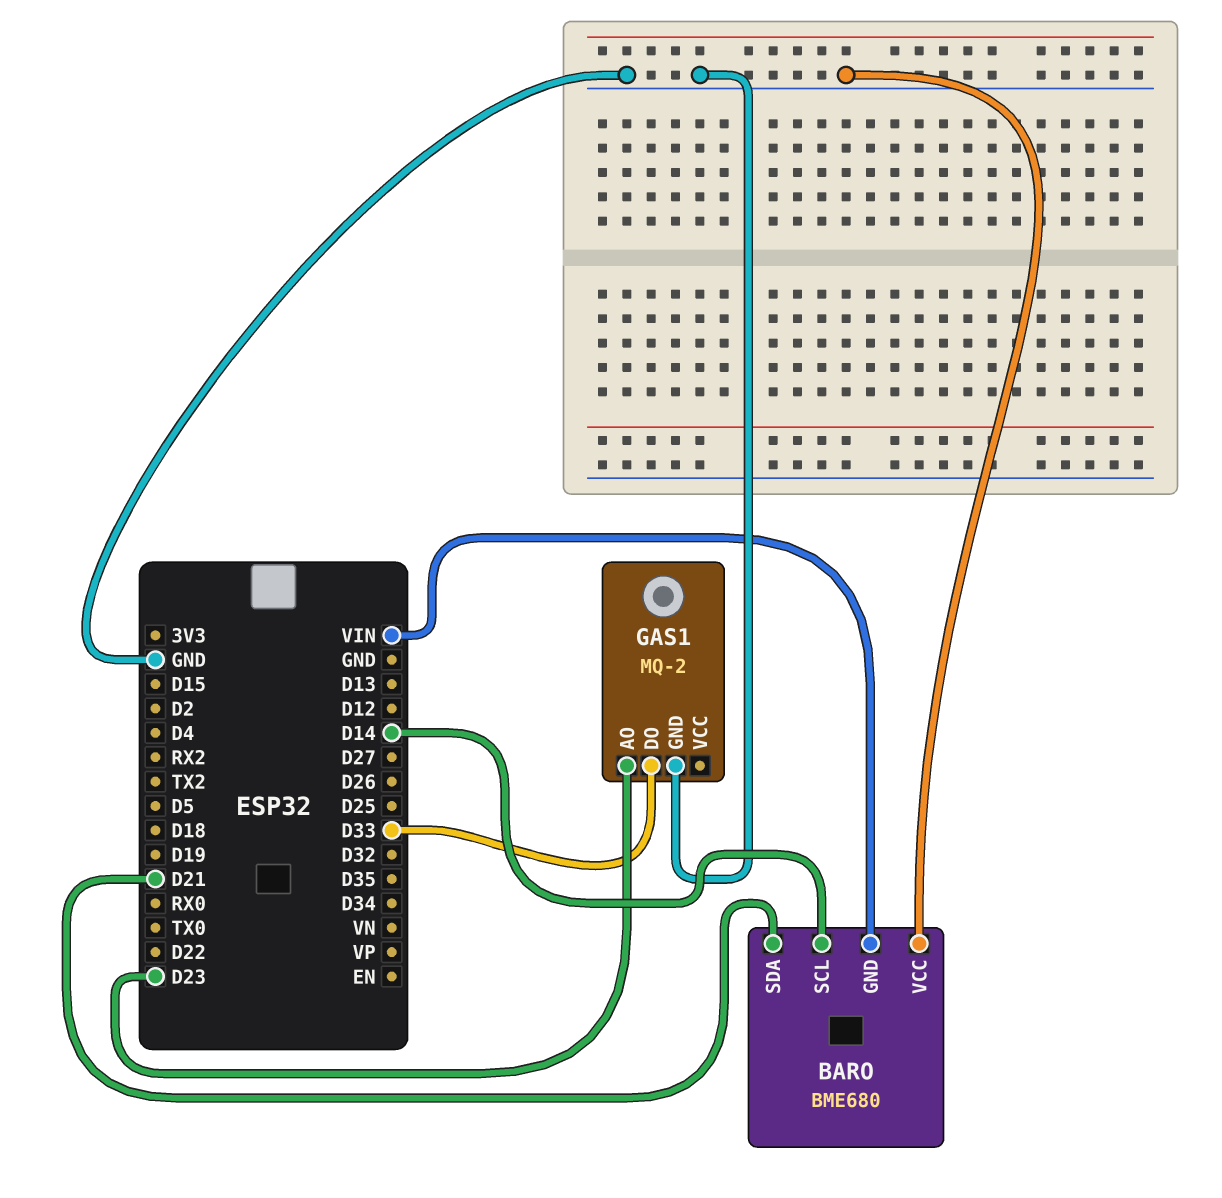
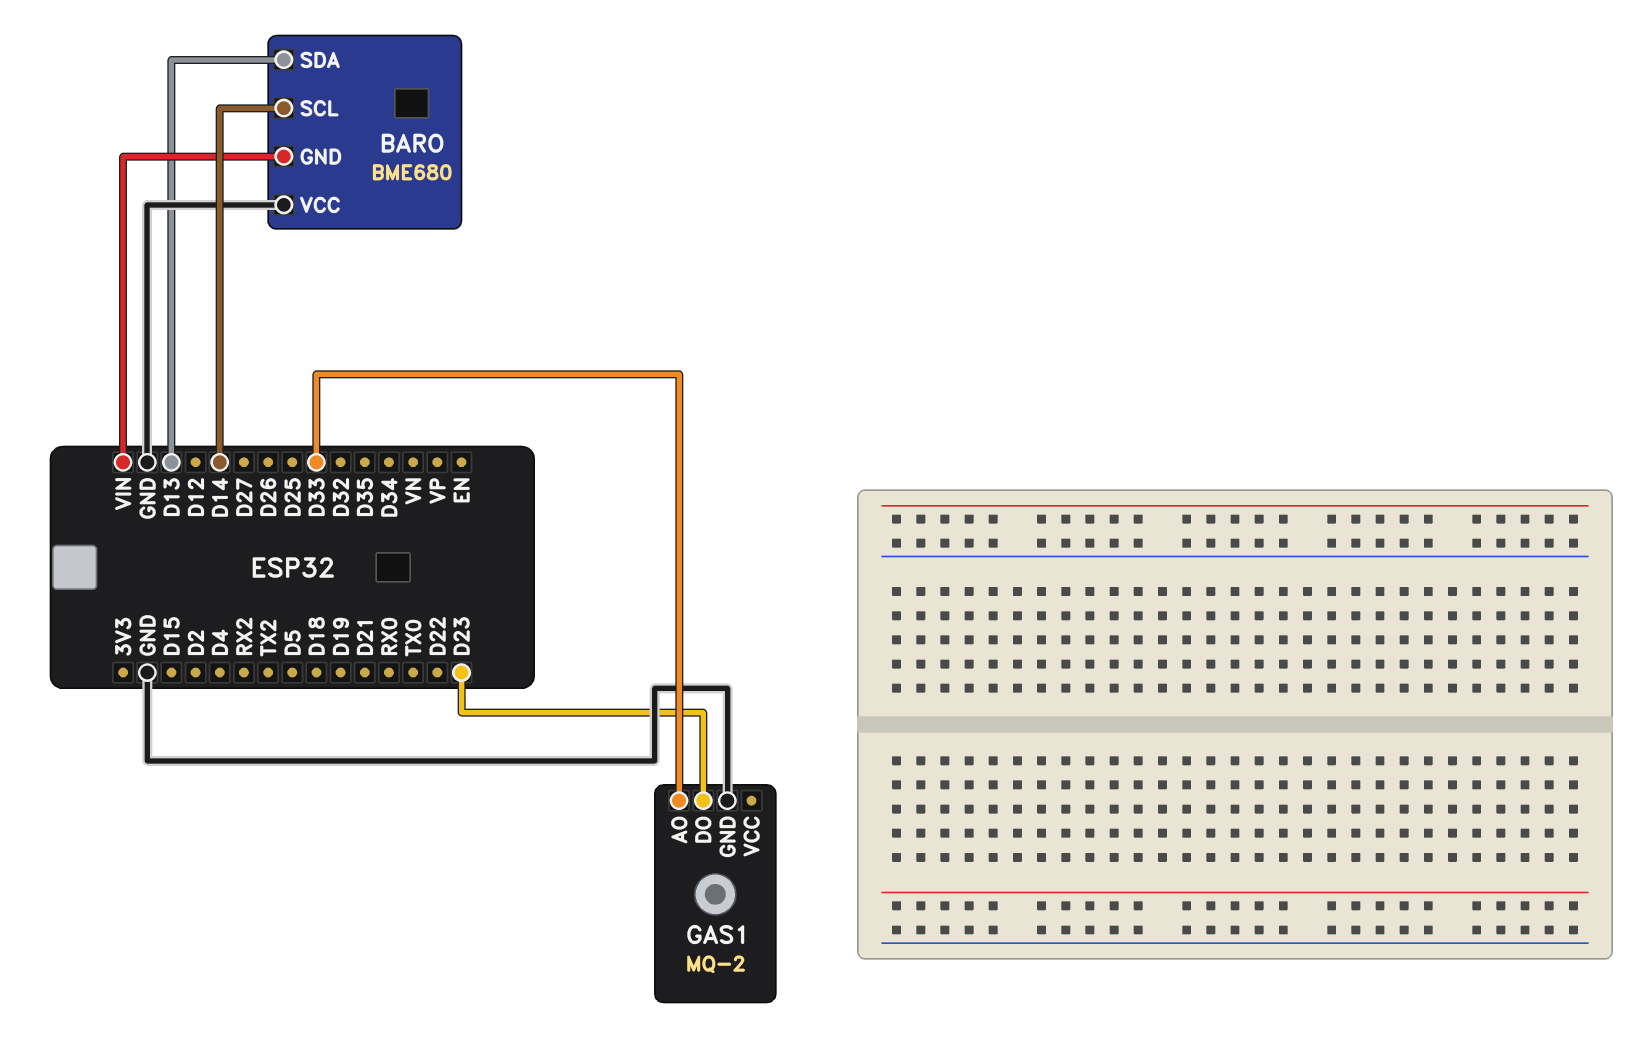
BARO pin SDA: D21 -> D13
GAS1 pin AO: D23 -> D33
GAS1 pin DO: D33 -> D23

